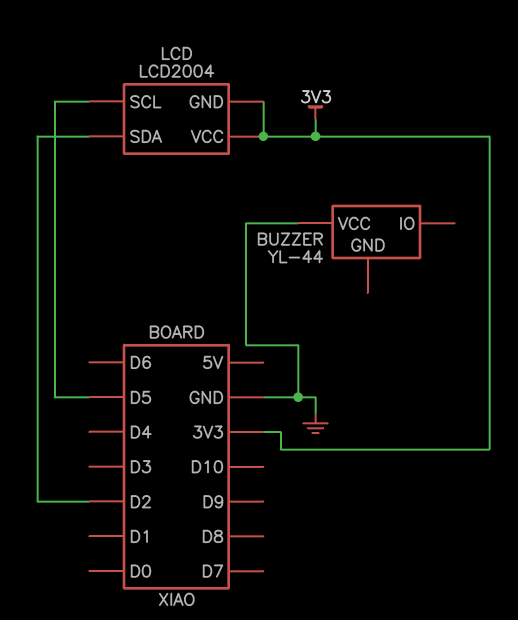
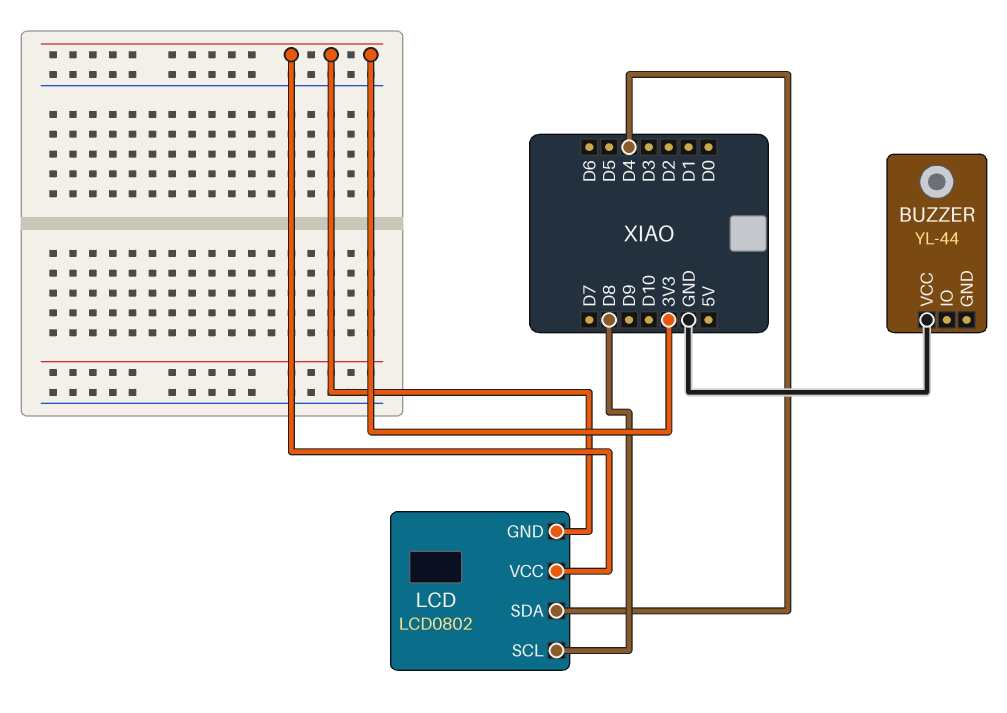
LCD: LCD2004 -> LCD0802
LCD pin SCL: D5 -> D8
LCD pin SDA: D2 -> D4

